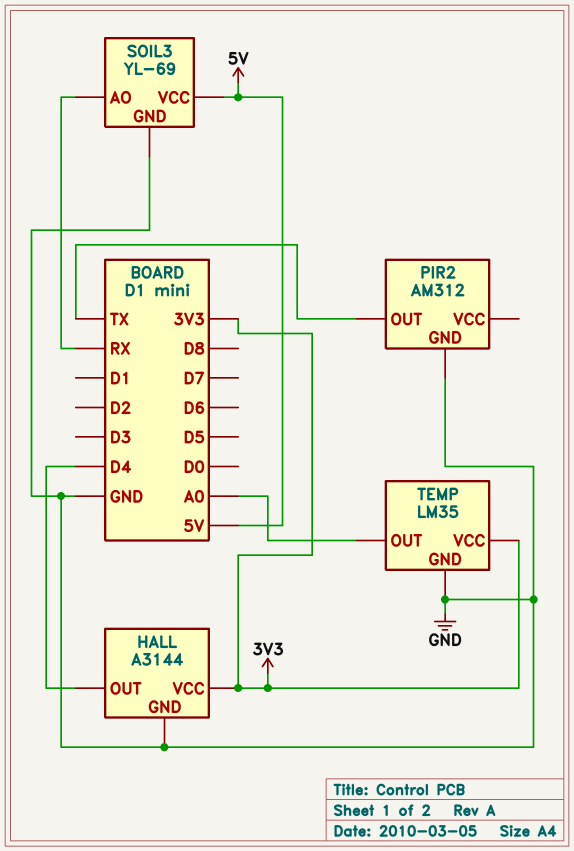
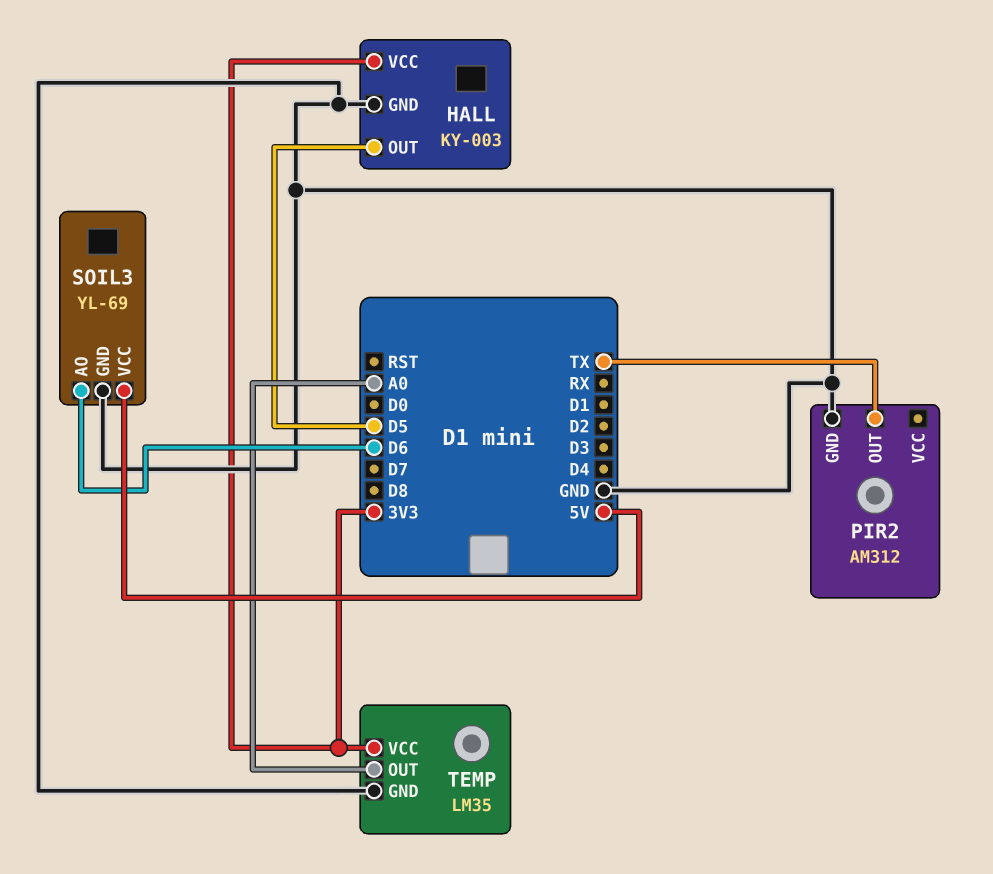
HALL: A3144 -> KY-003
HALL pin OUT: D4 -> D5
SOIL3 pin AO: RX -> D6

